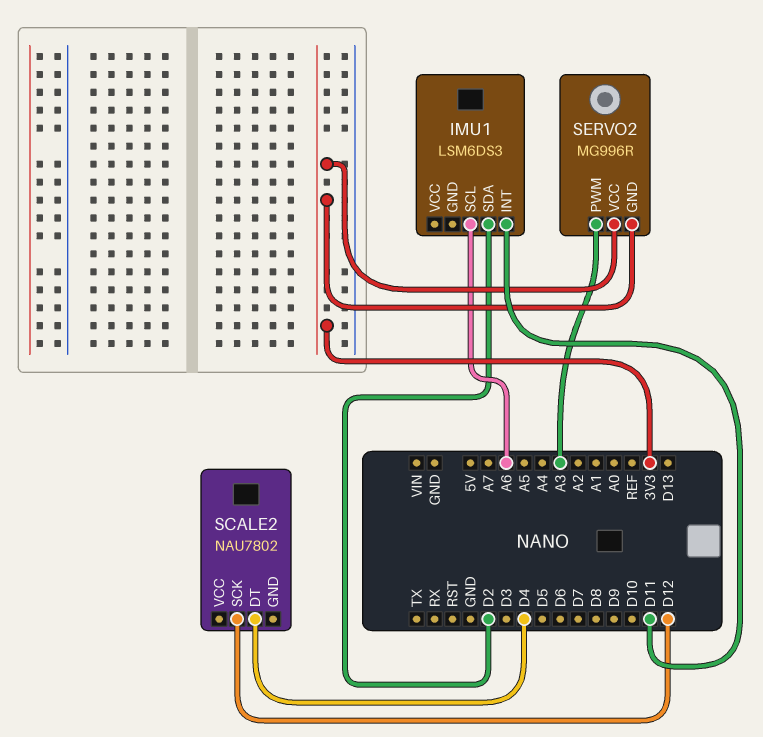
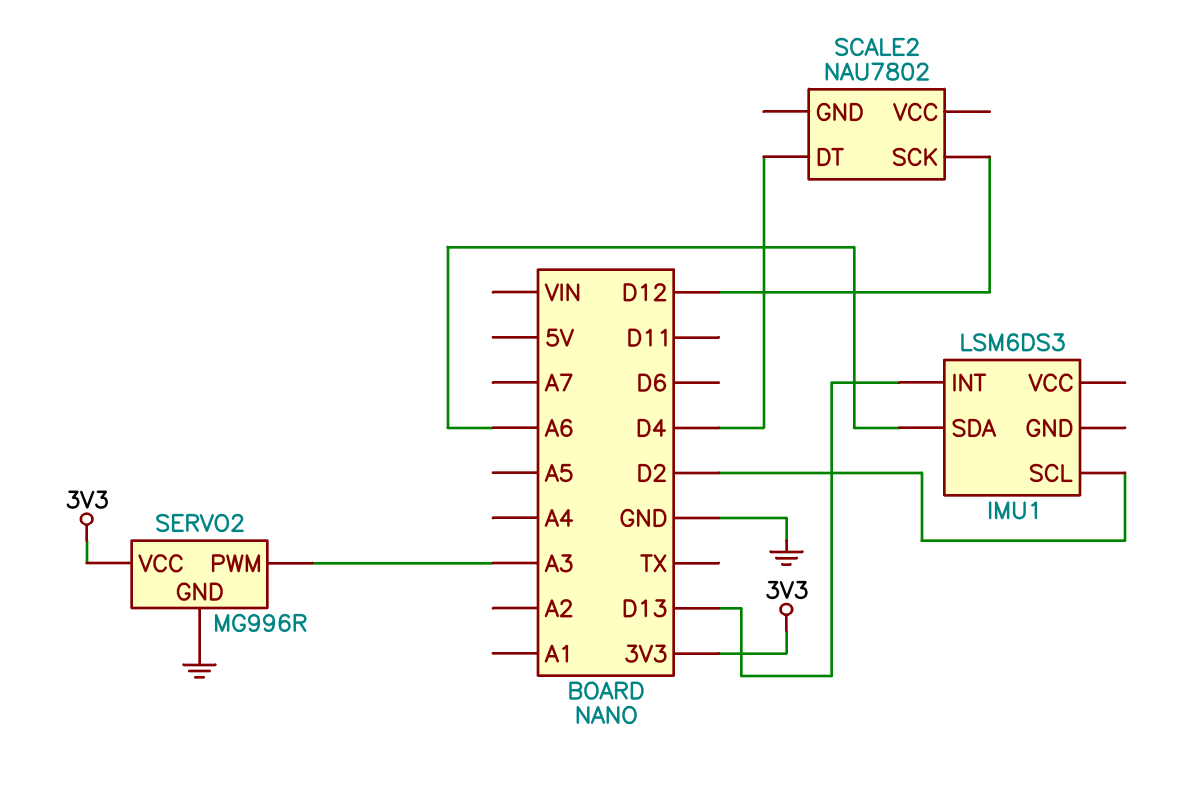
IMU1 pin INT: D11 -> D13
IMU1 pin SCL: A6 -> D2
IMU1 pin SDA: D2 -> A6
SERVO2 pin GND: 3V3 -> GND

